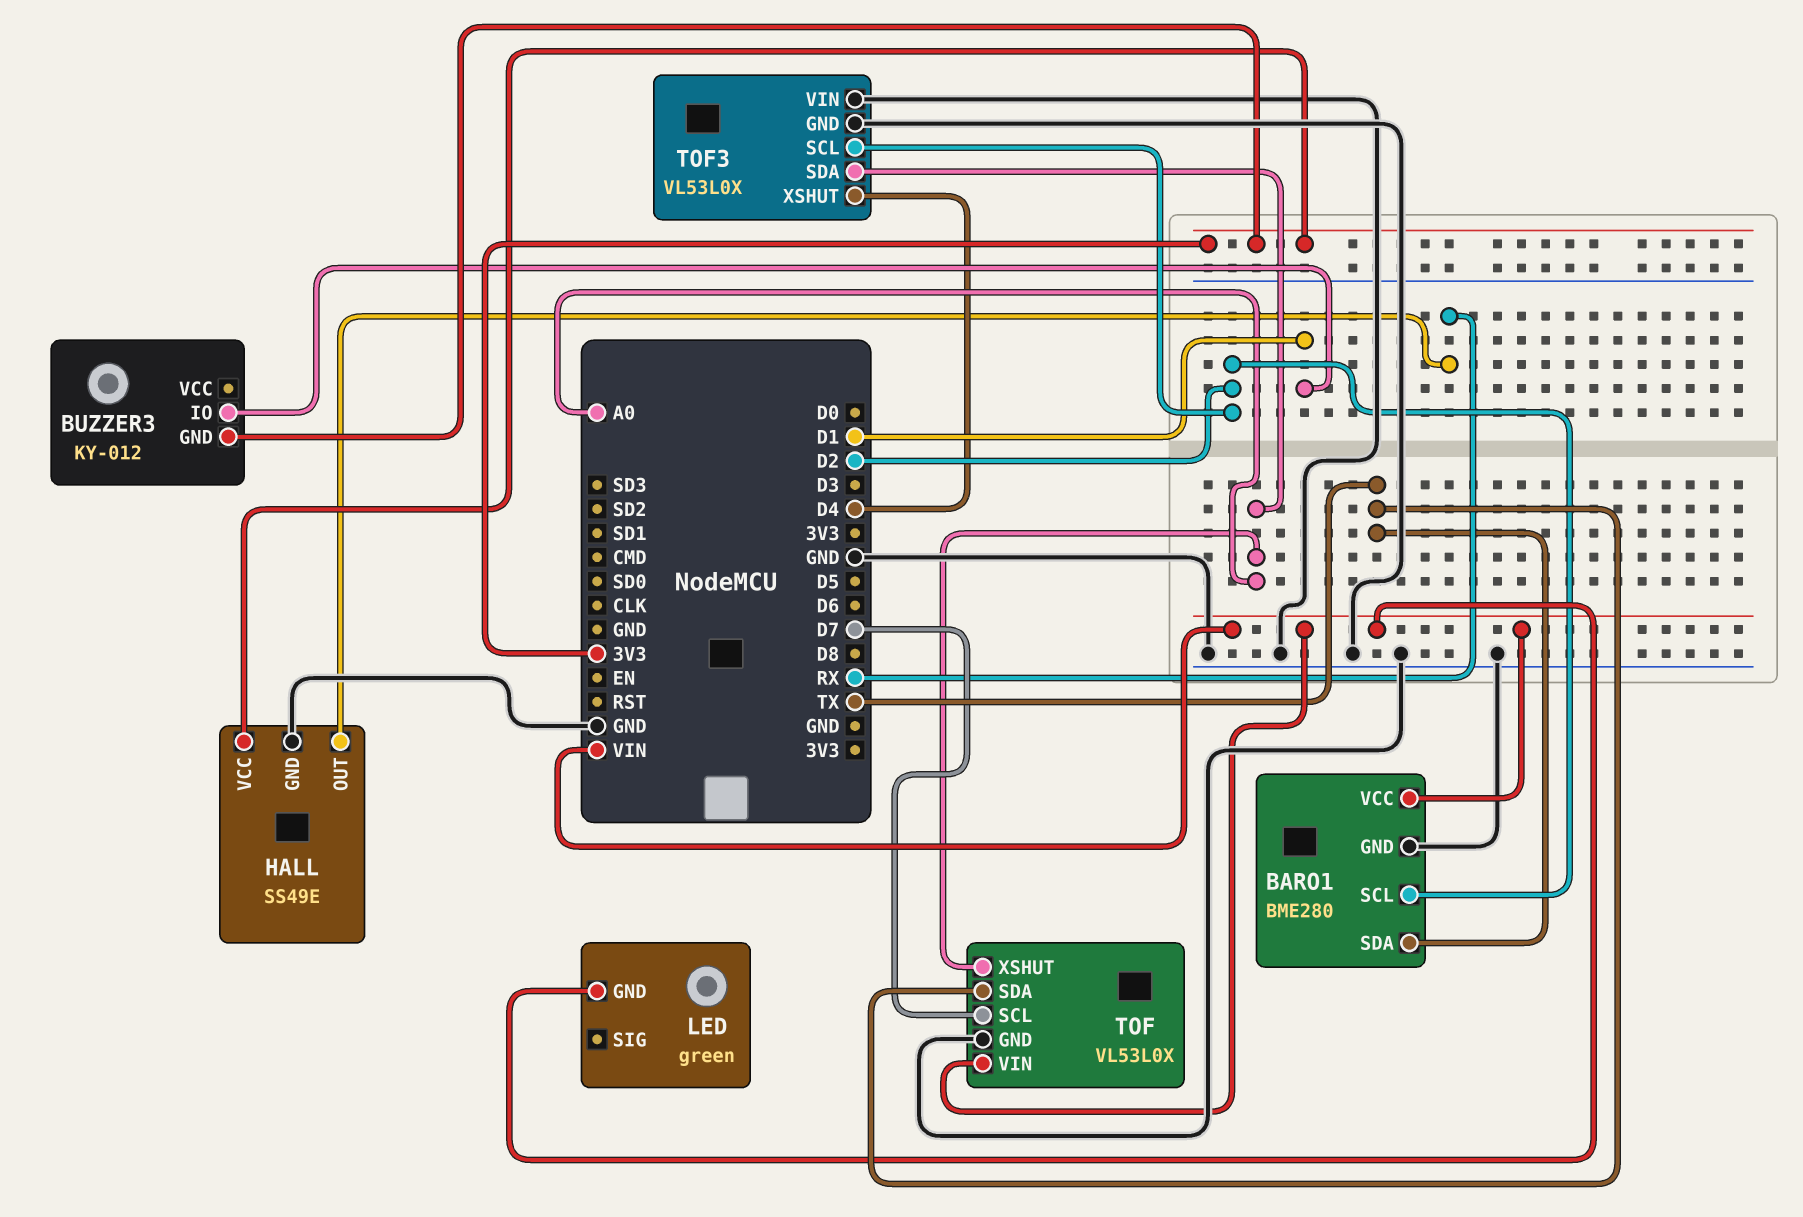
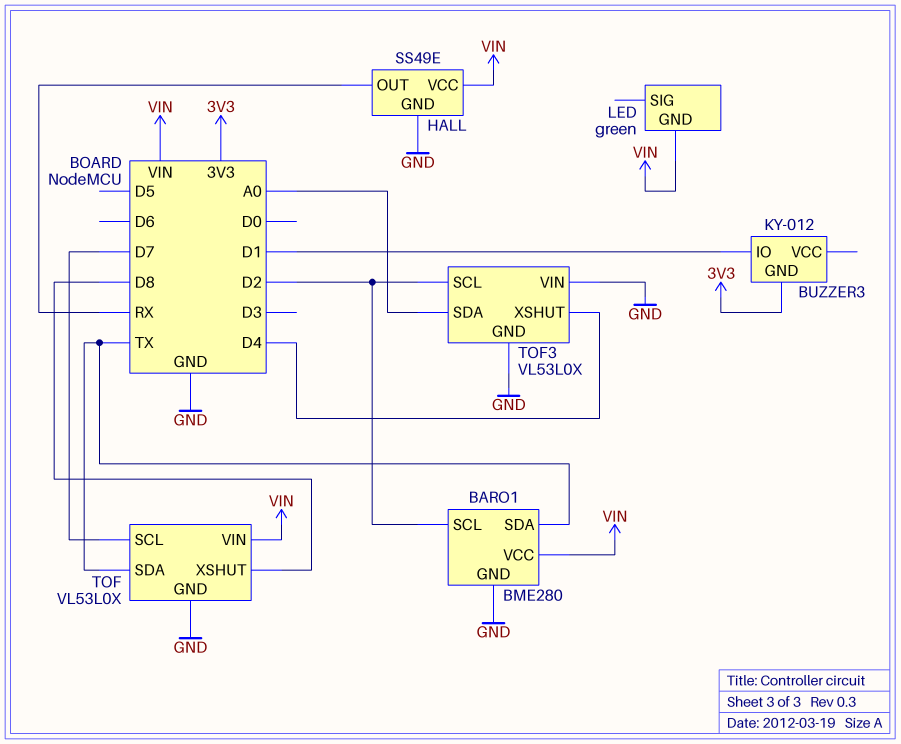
HALL pin VCC: 3V3 -> VIN
TOF pin XSHUT: A0 -> D8

